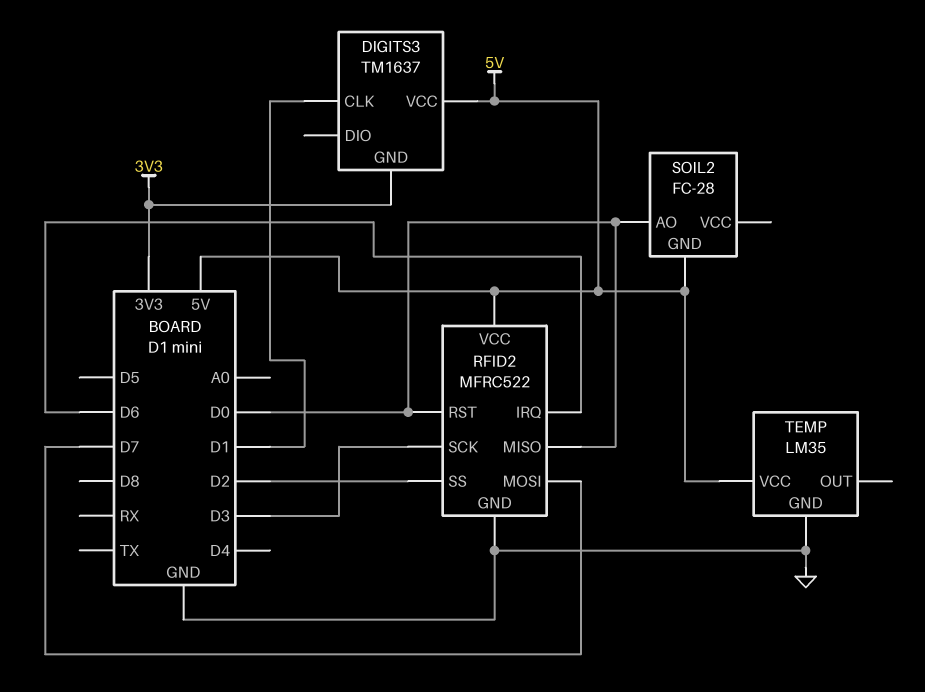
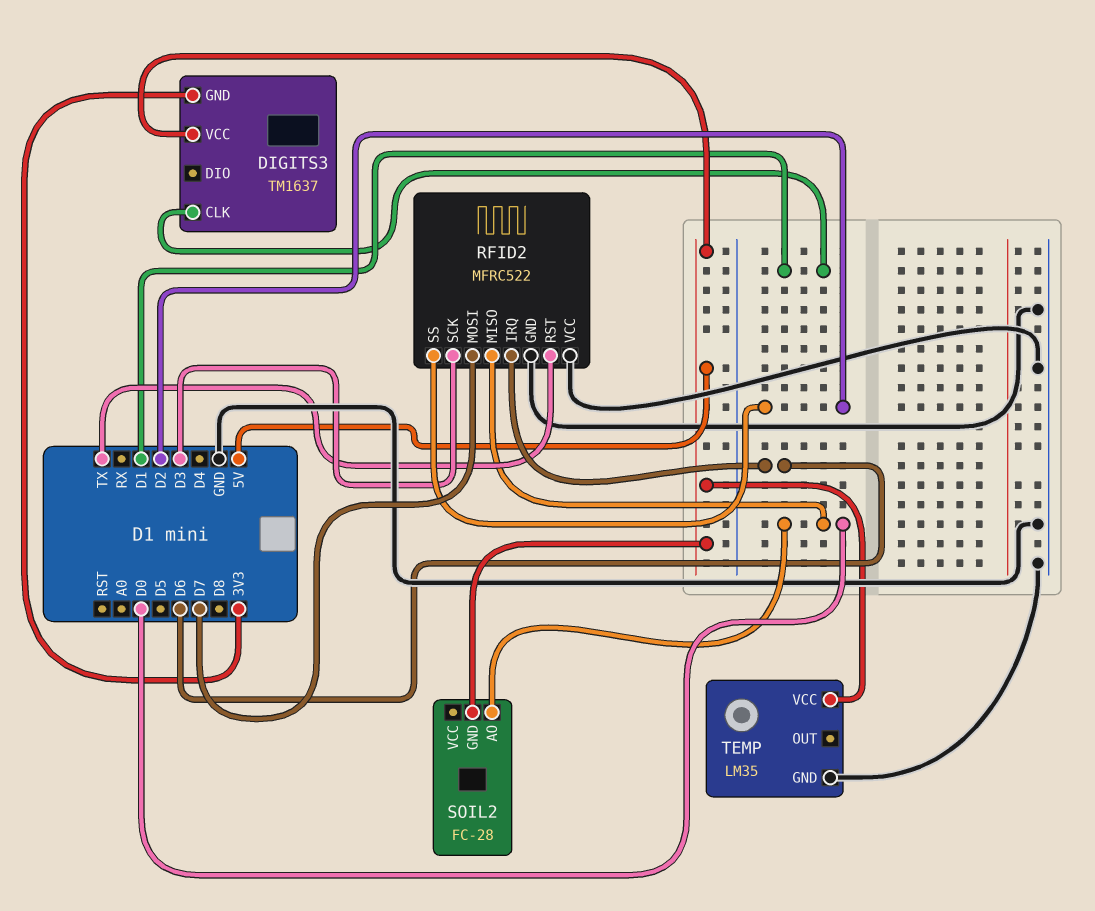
RFID2 pin RST: D0 -> TX
RFID2 pin VCC: 5V -> GND

